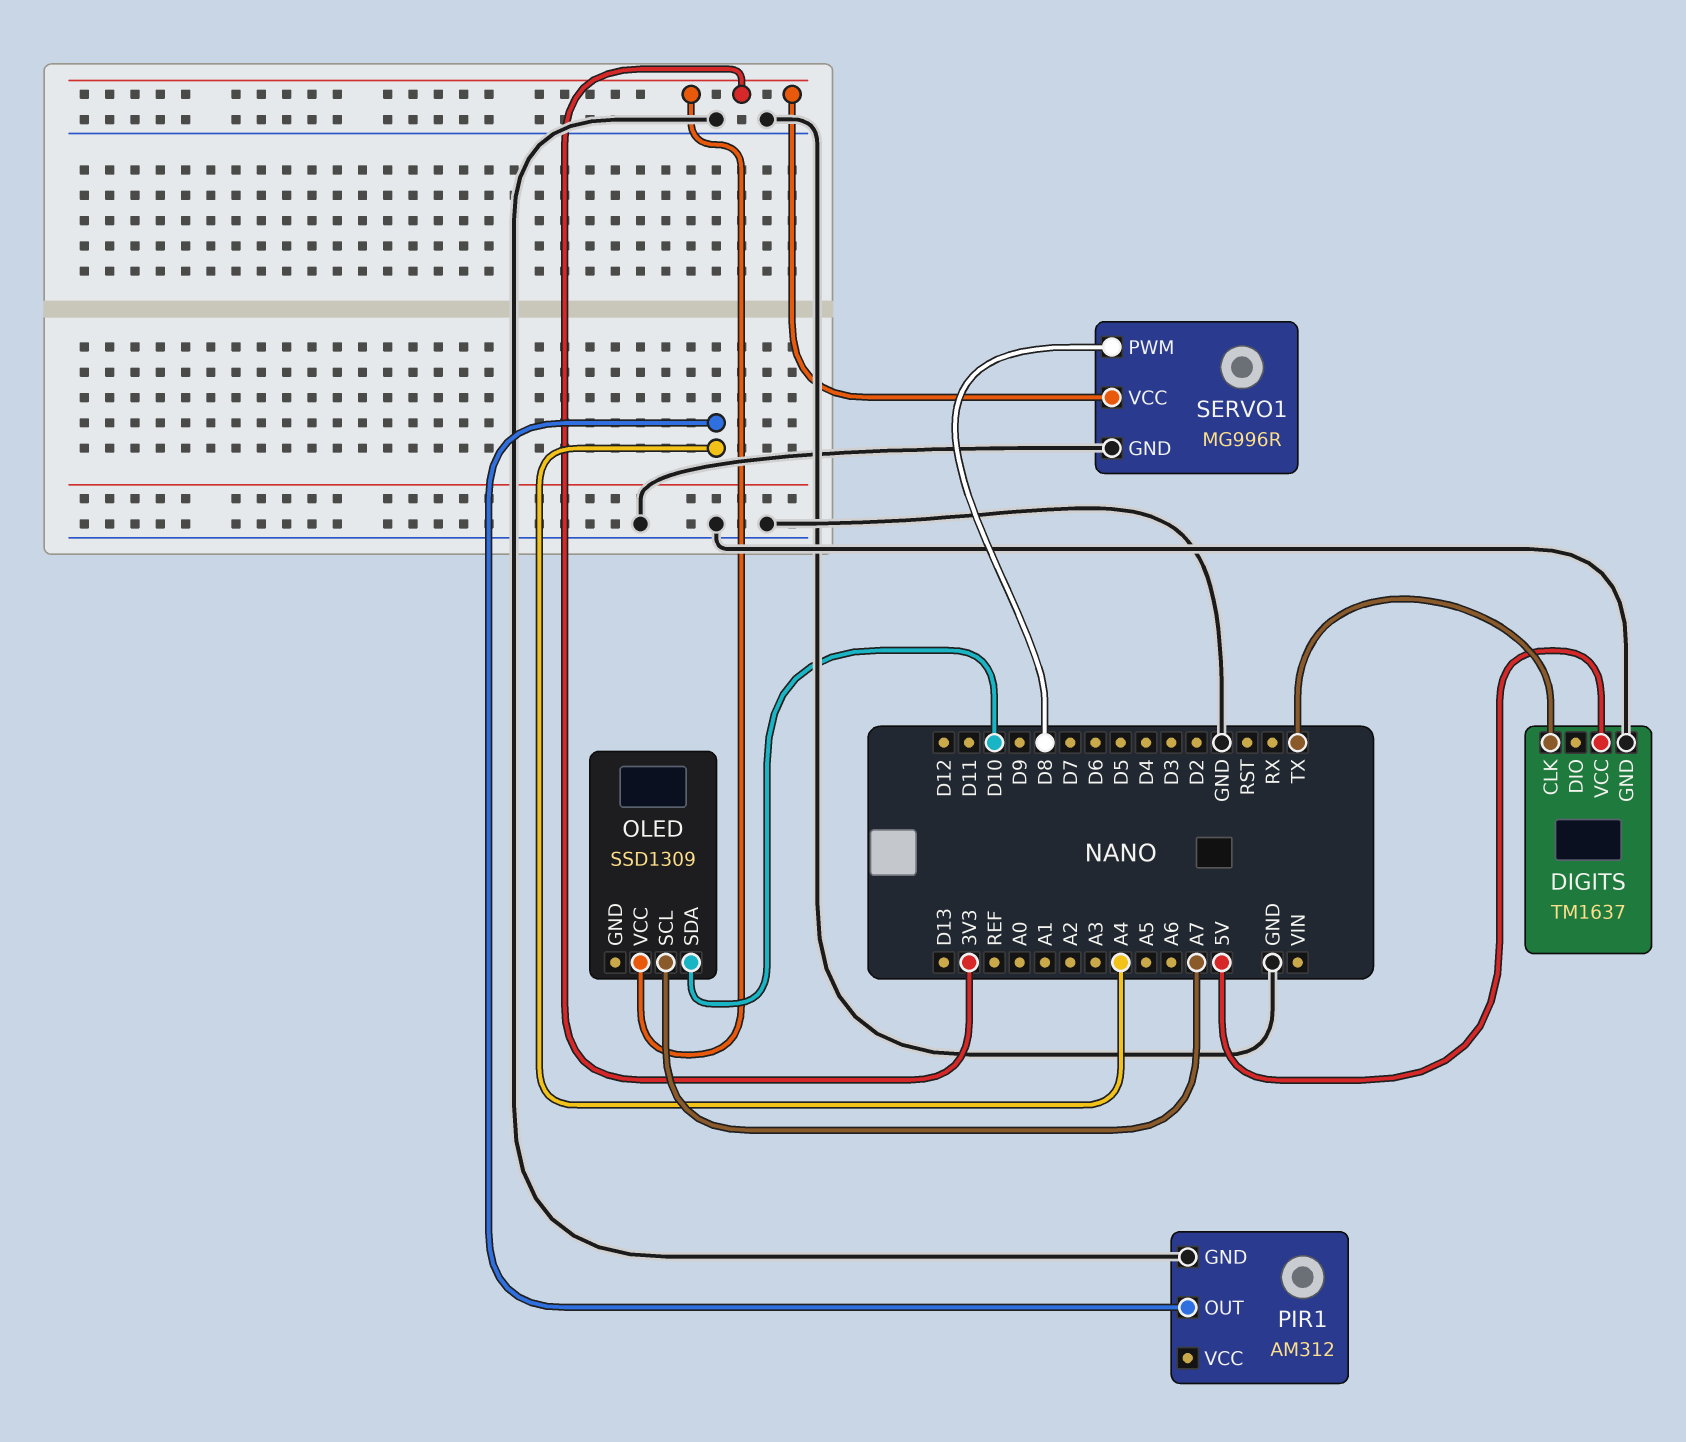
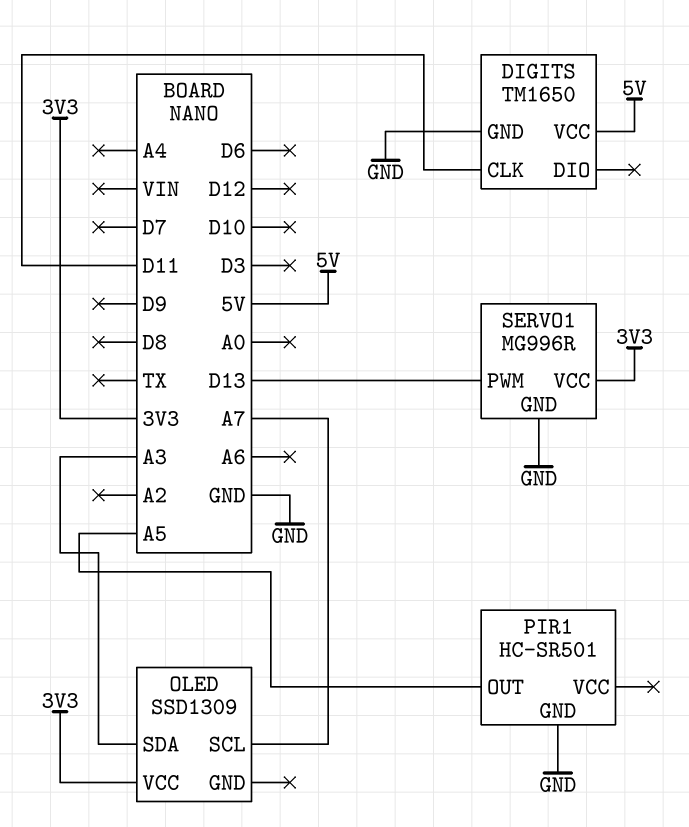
DIGITS: TM1637 -> TM1650
DIGITS pin CLK: TX -> D11
OLED pin SDA: D10 -> A3
PIR1: AM312 -> HC-SR501
PIR1 pin OUT: A4 -> A5
SERVO1 pin PWM: D8 -> D13

